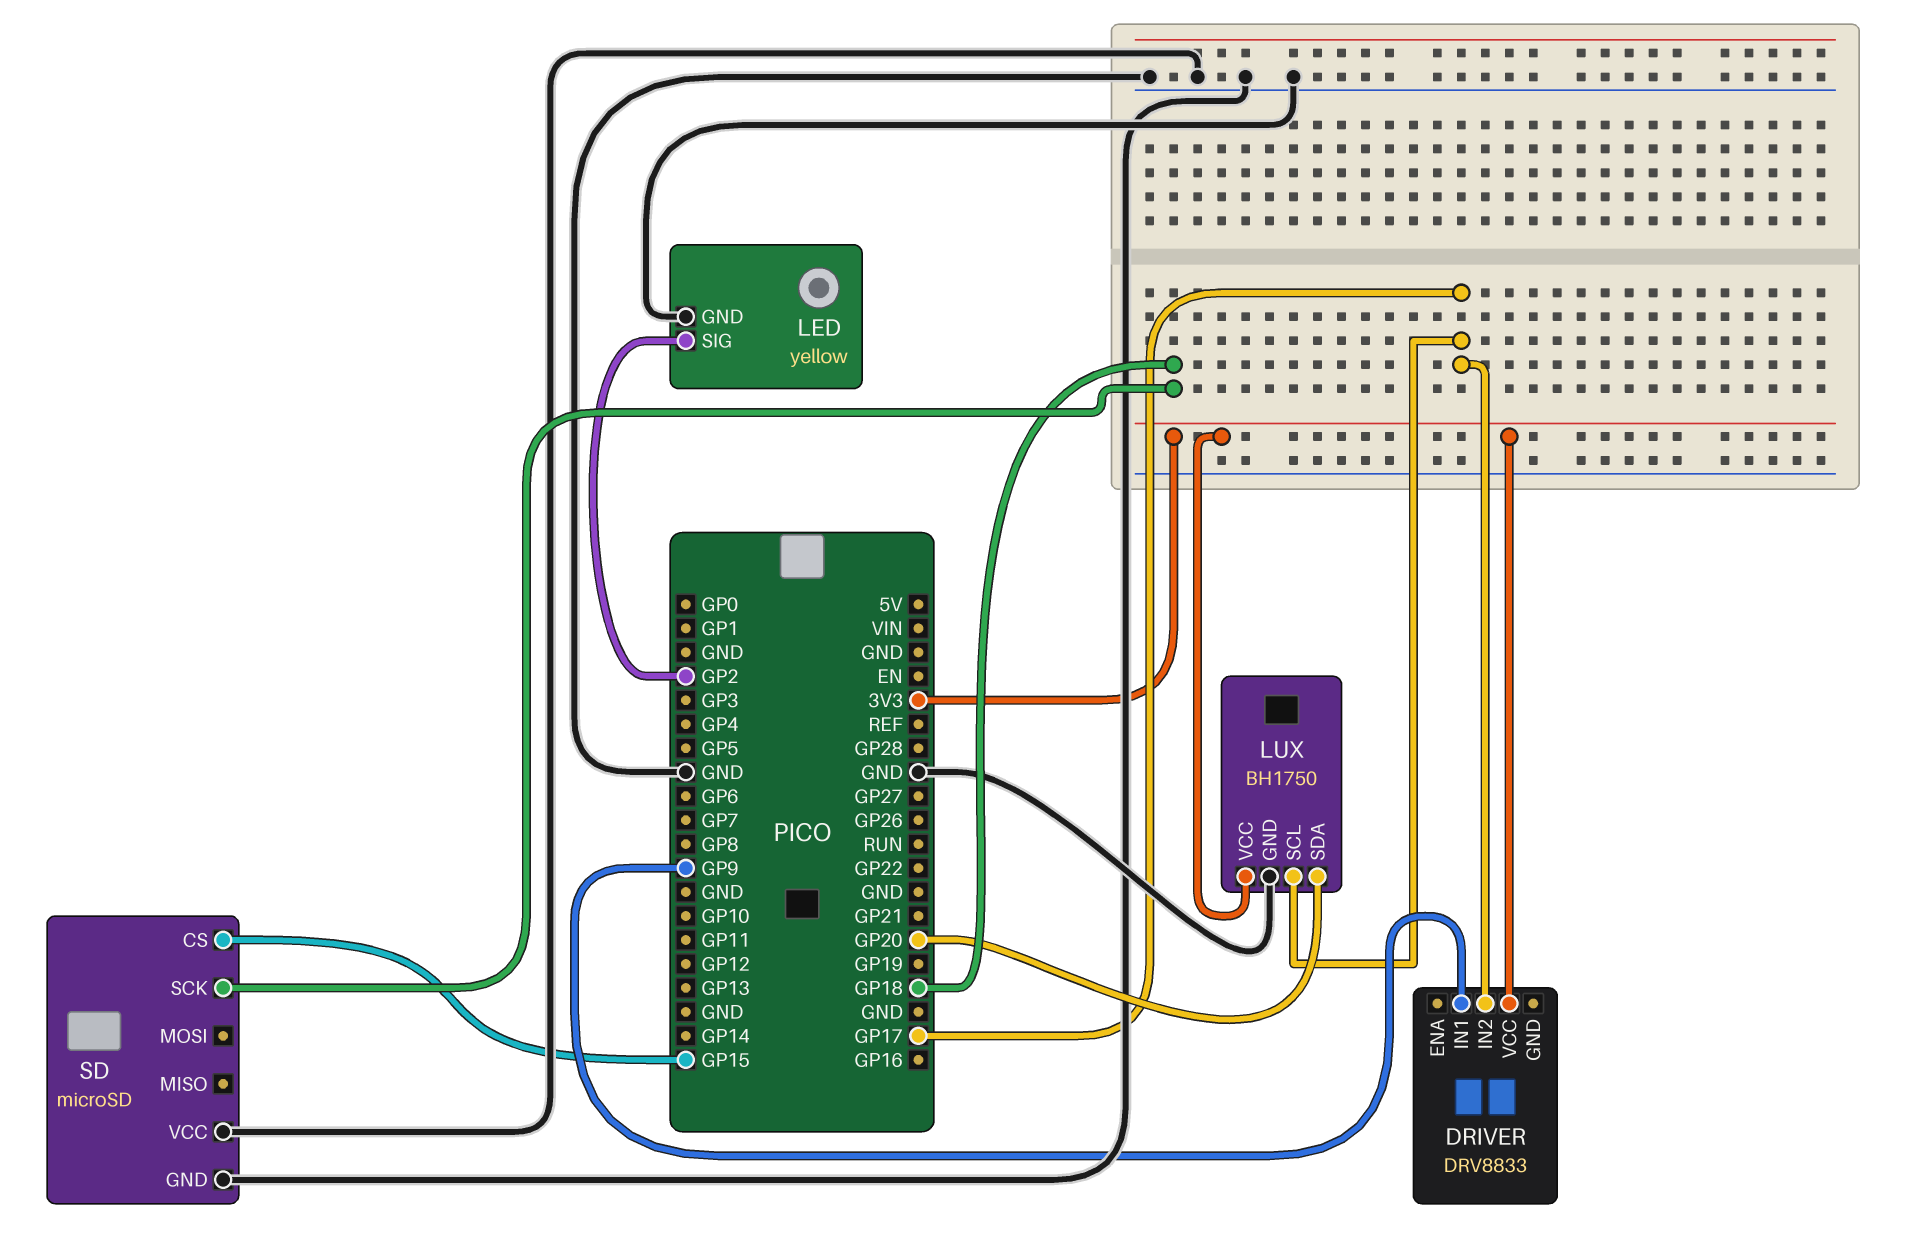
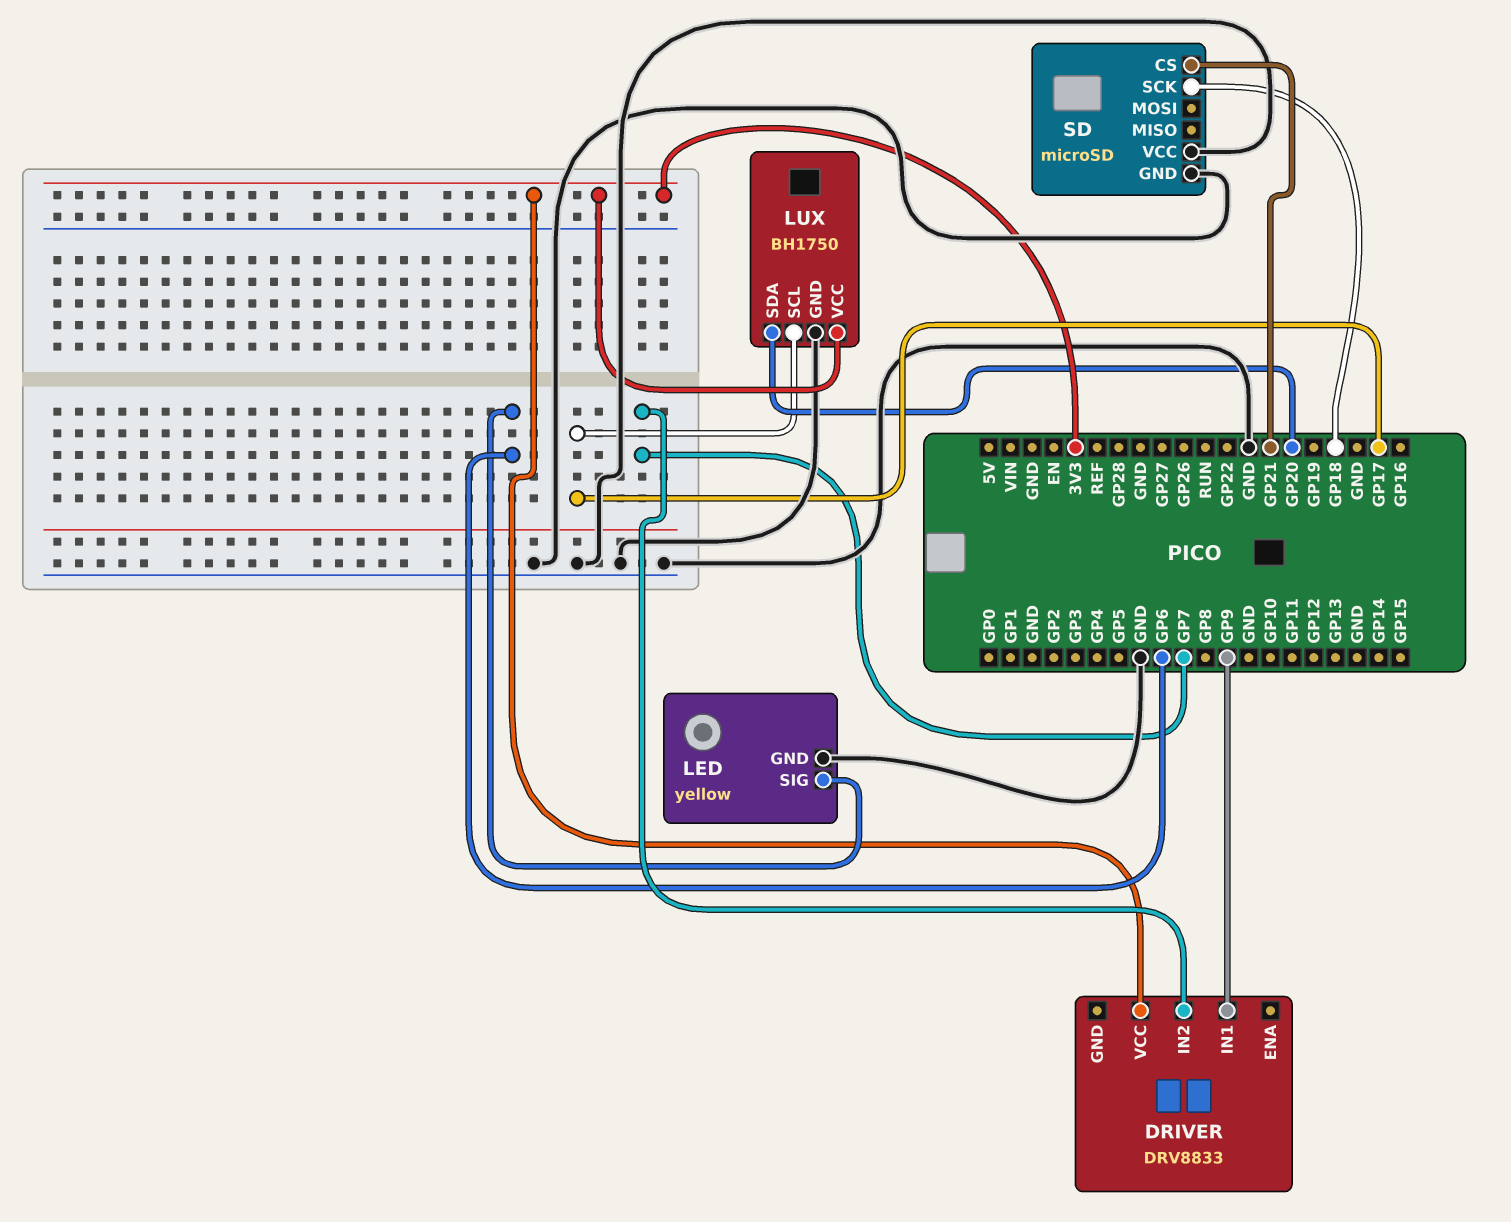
DRIVER pin IN2: GP17 -> GP7
LED pin SIG: GP2 -> GP6
SD pin CS: GP15 -> GP21

